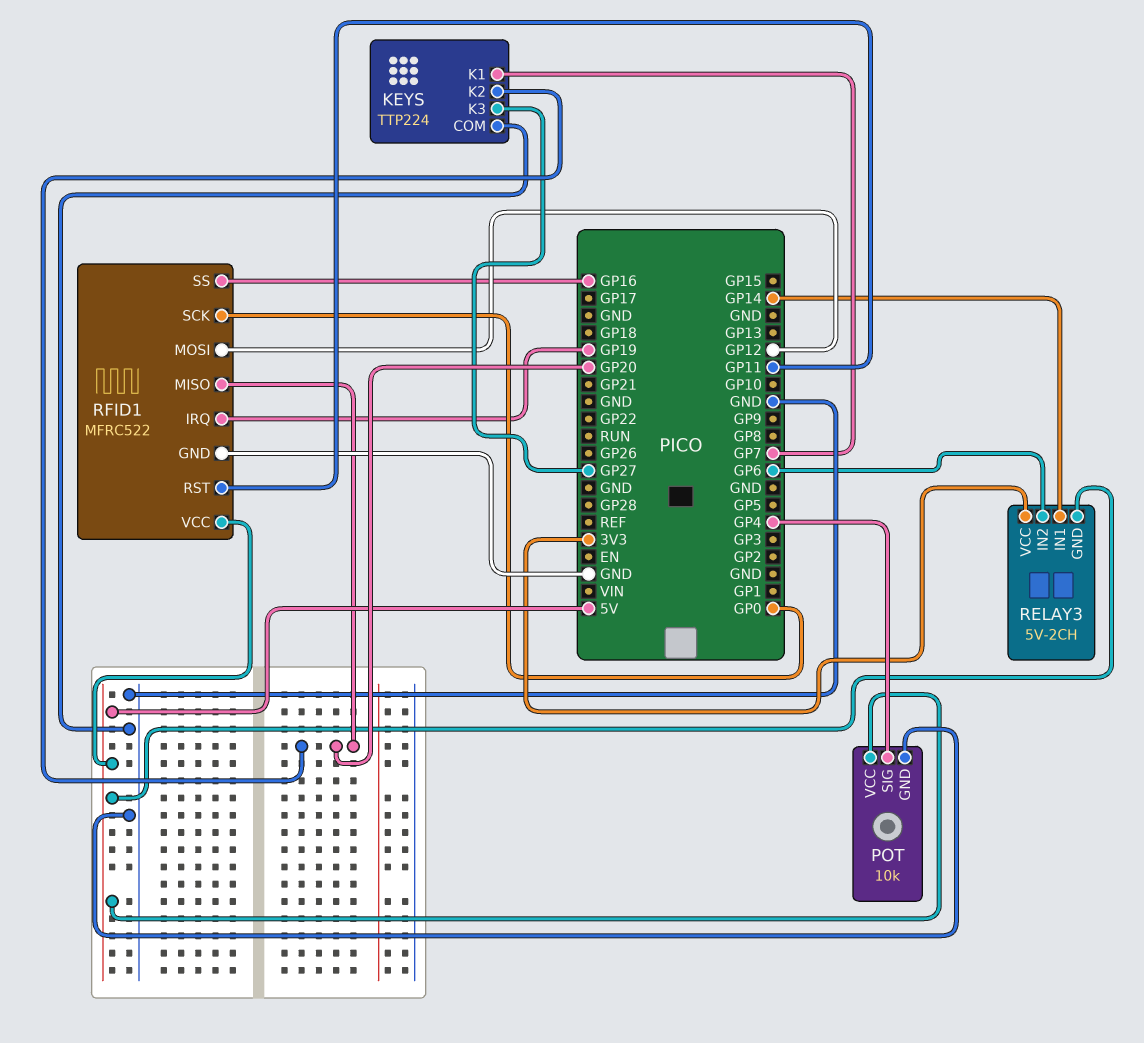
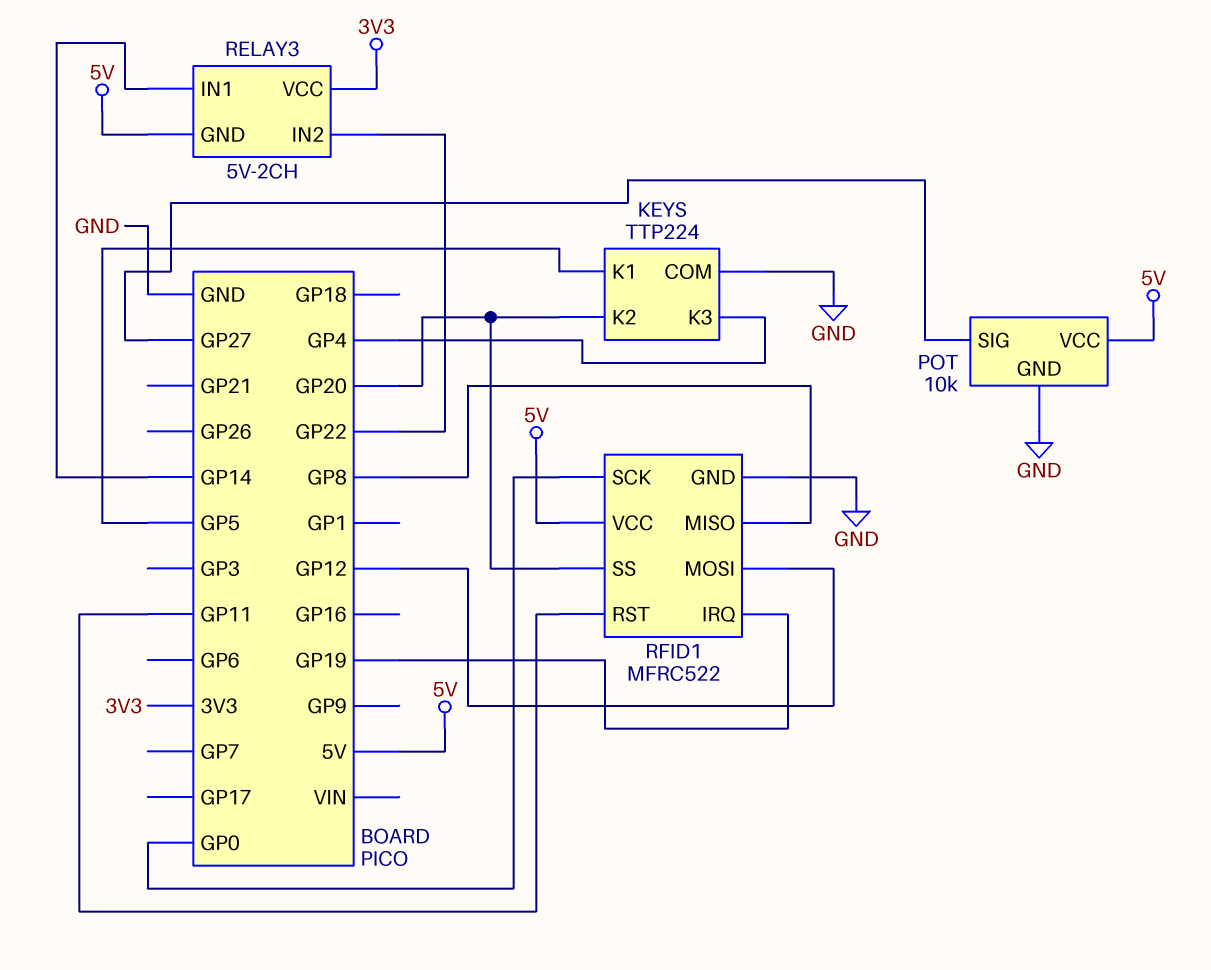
KEYS pin K1: GP7 -> GP5
KEYS pin K3: GP27 -> GP4
POT pin SIG: GP4 -> GP27
RELAY3 pin IN2: GP6 -> GP22
RFID1 pin MISO: GP20 -> GP8
RFID1 pin SS: GP16 -> GP20

